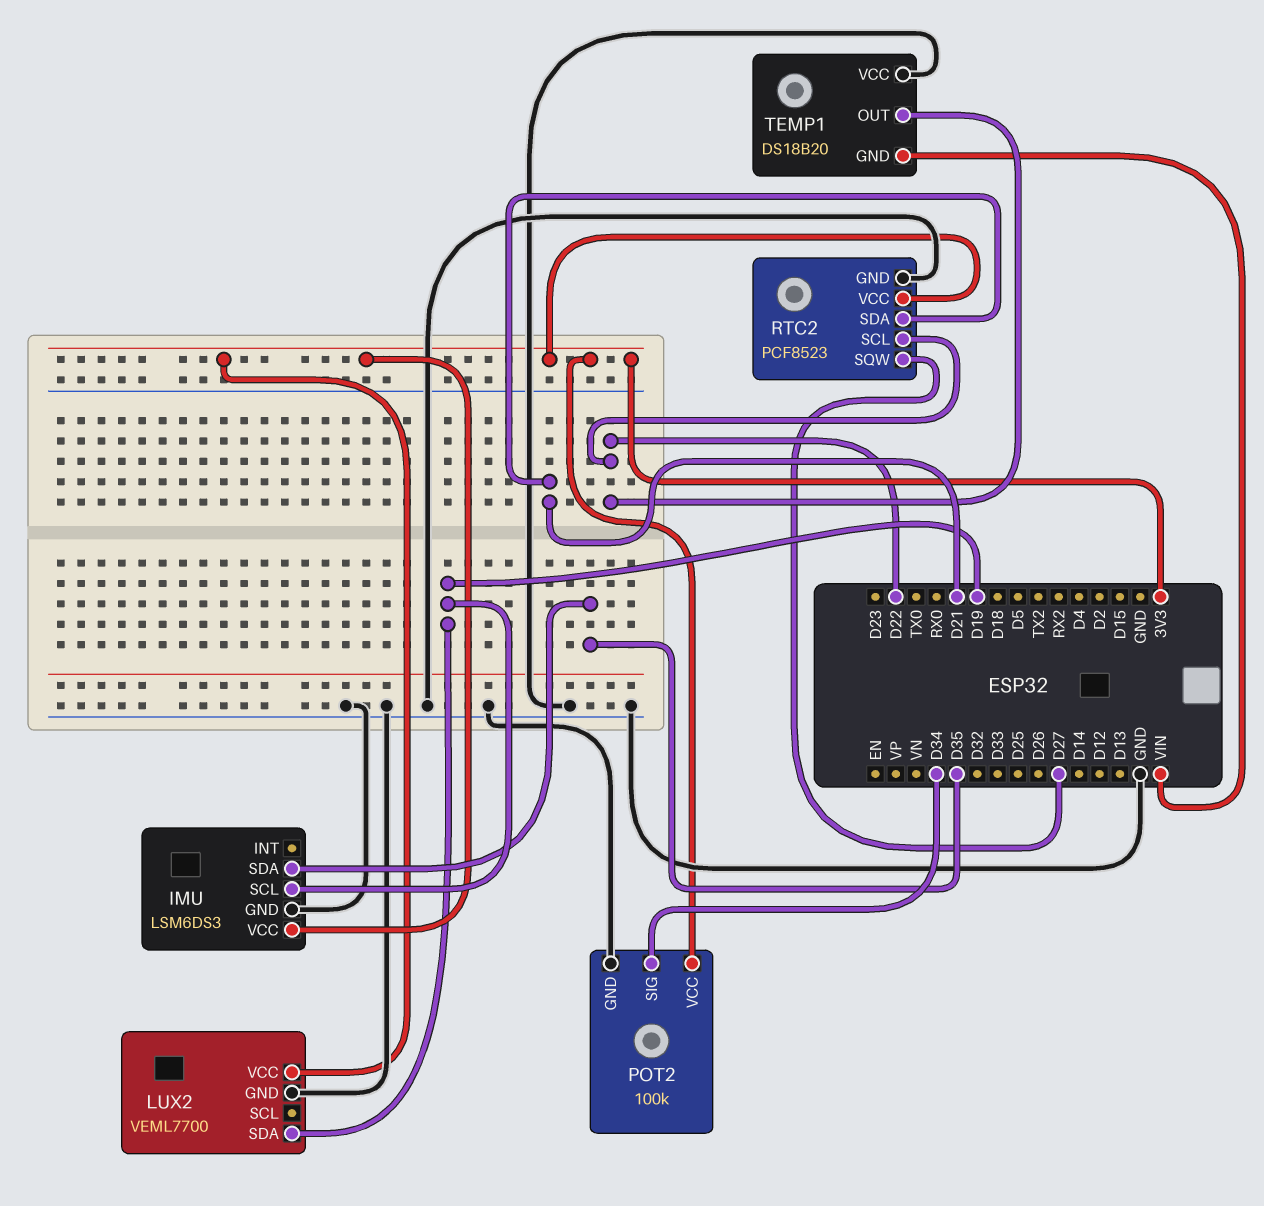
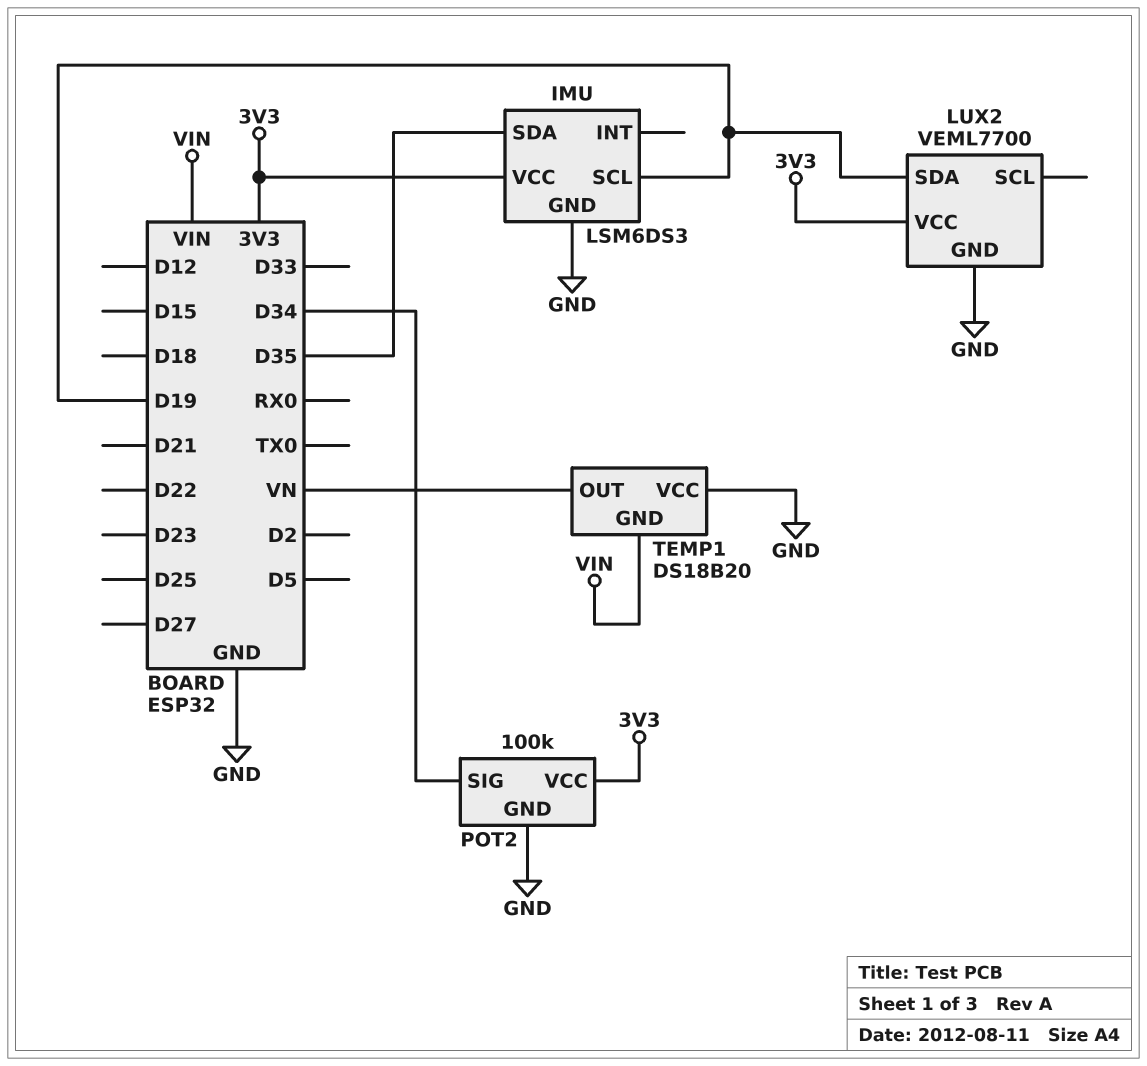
RTC2: PCF8523 -> none
RTC2 pin GND: GND -> none
RTC2 pin SCL: D22 -> none
RTC2 pin SDA: D21 -> none
RTC2 pin SQW: D27 -> none
RTC2 pin VCC: 3V3 -> none
TEMP1 pin OUT: D22 -> VN

